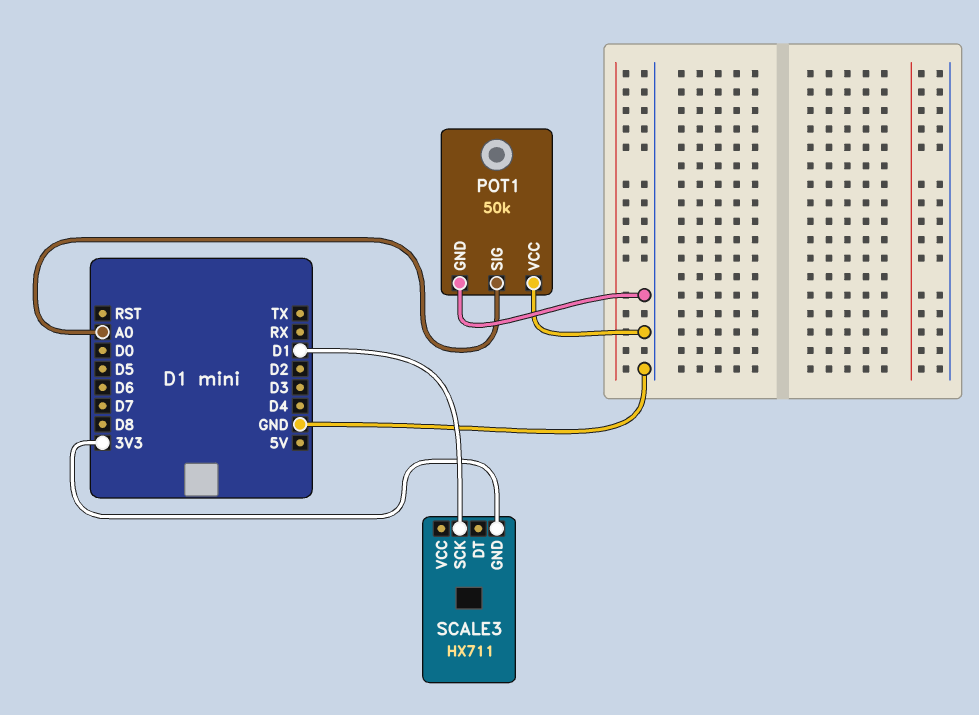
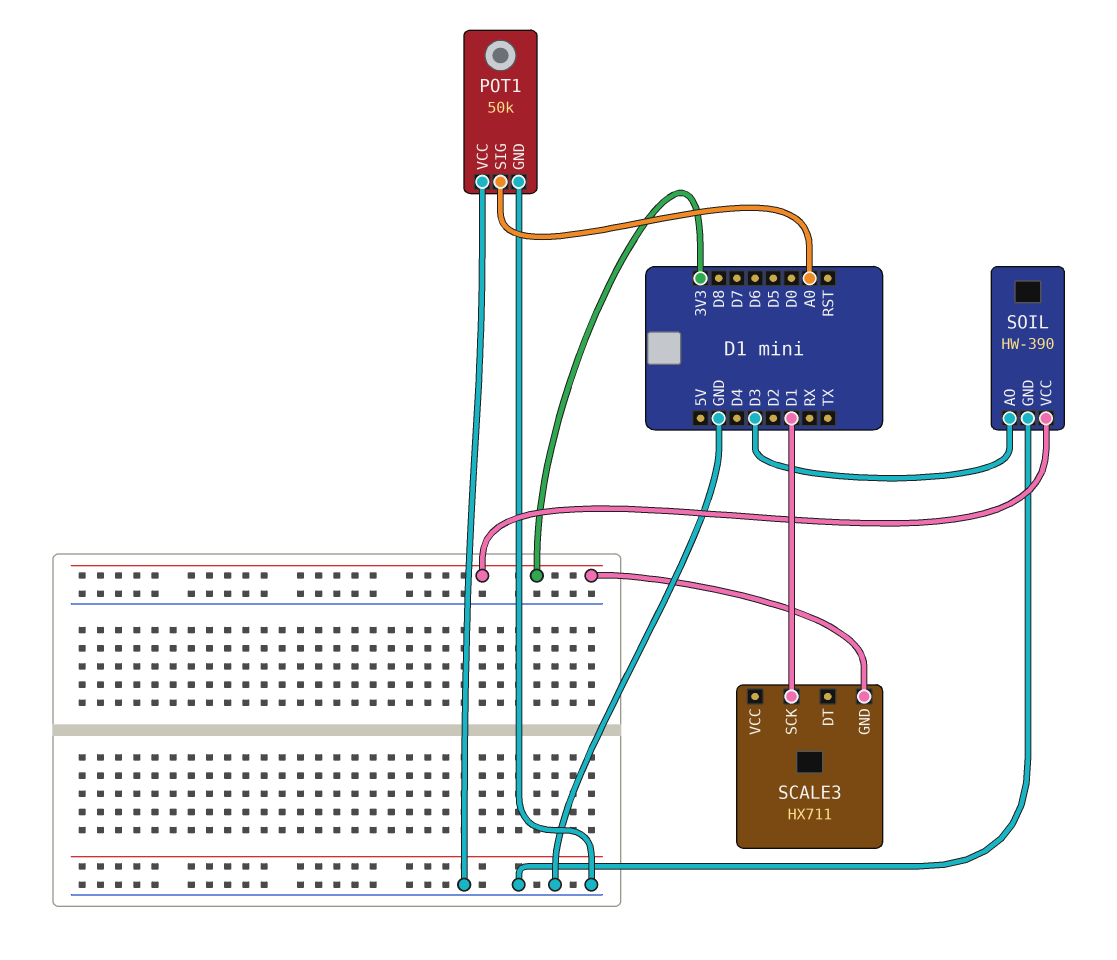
SOIL: none -> HW-390
SOIL pin AO: none -> D3
SOIL pin GND: none -> GND
SOIL pin VCC: none -> 3V3

